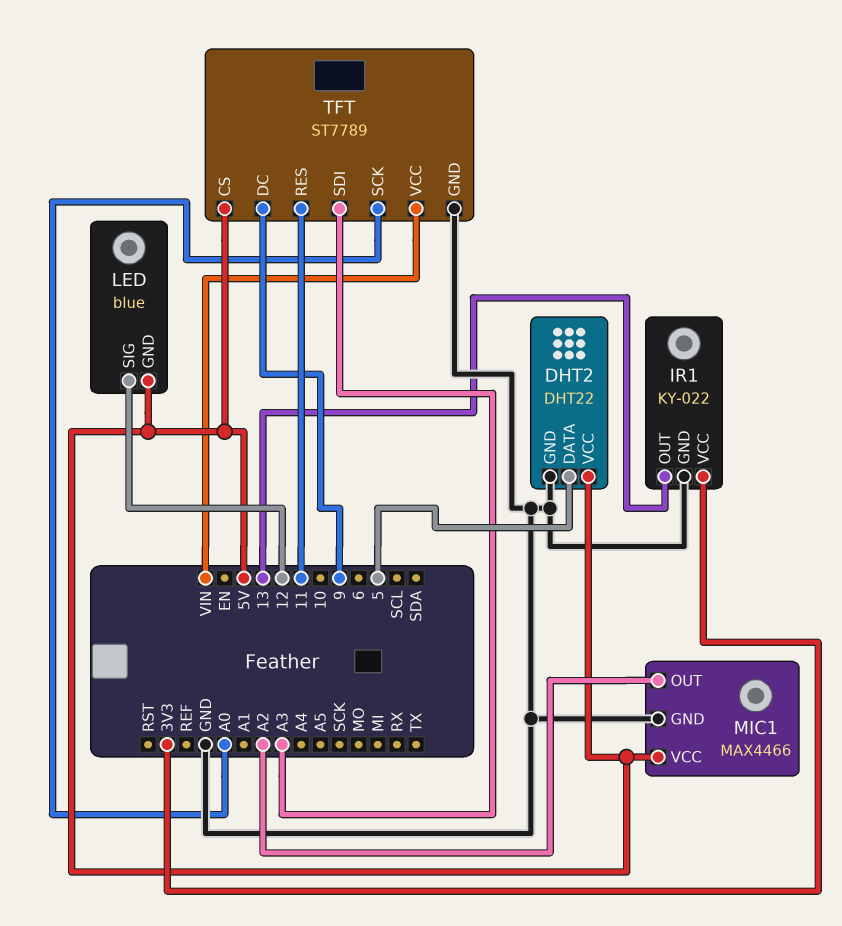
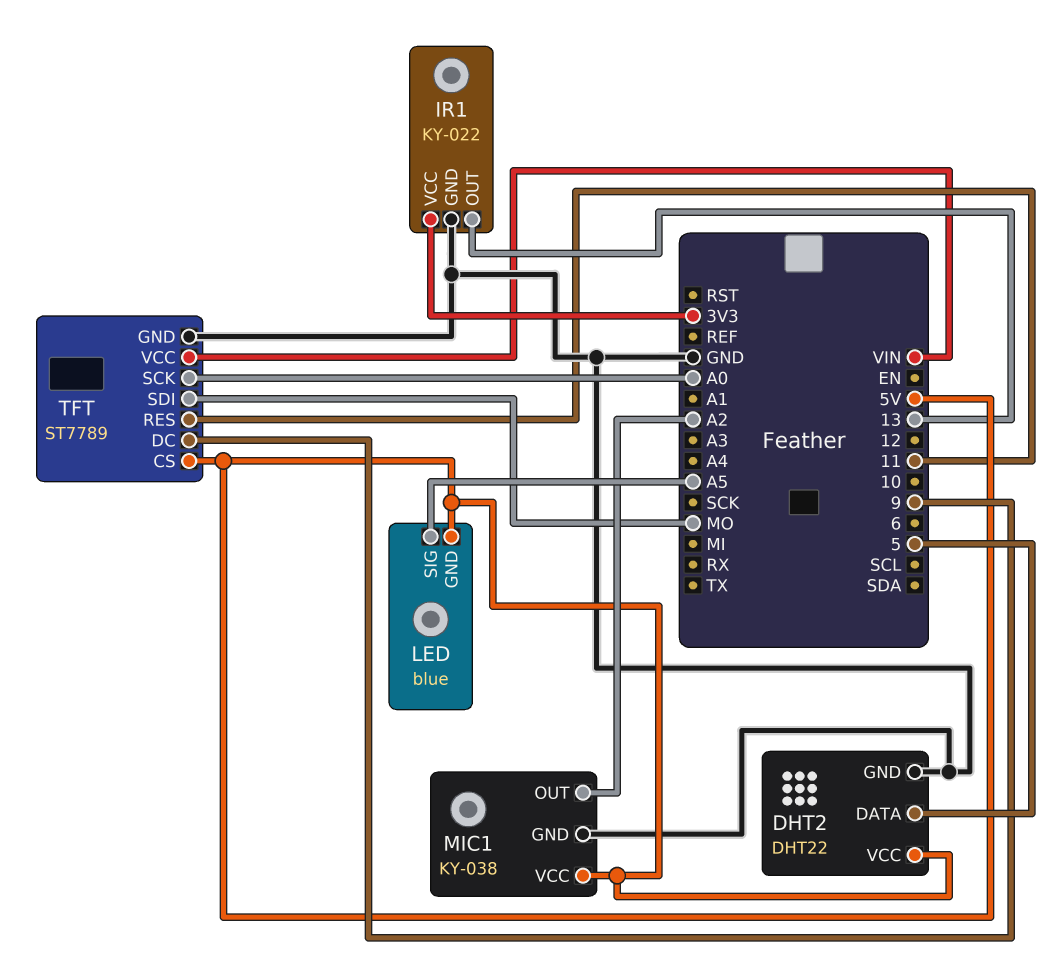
LED pin SIG: 12 -> A5
MIC1: MAX4466 -> KY-038
TFT pin SDI: A3 -> MO

